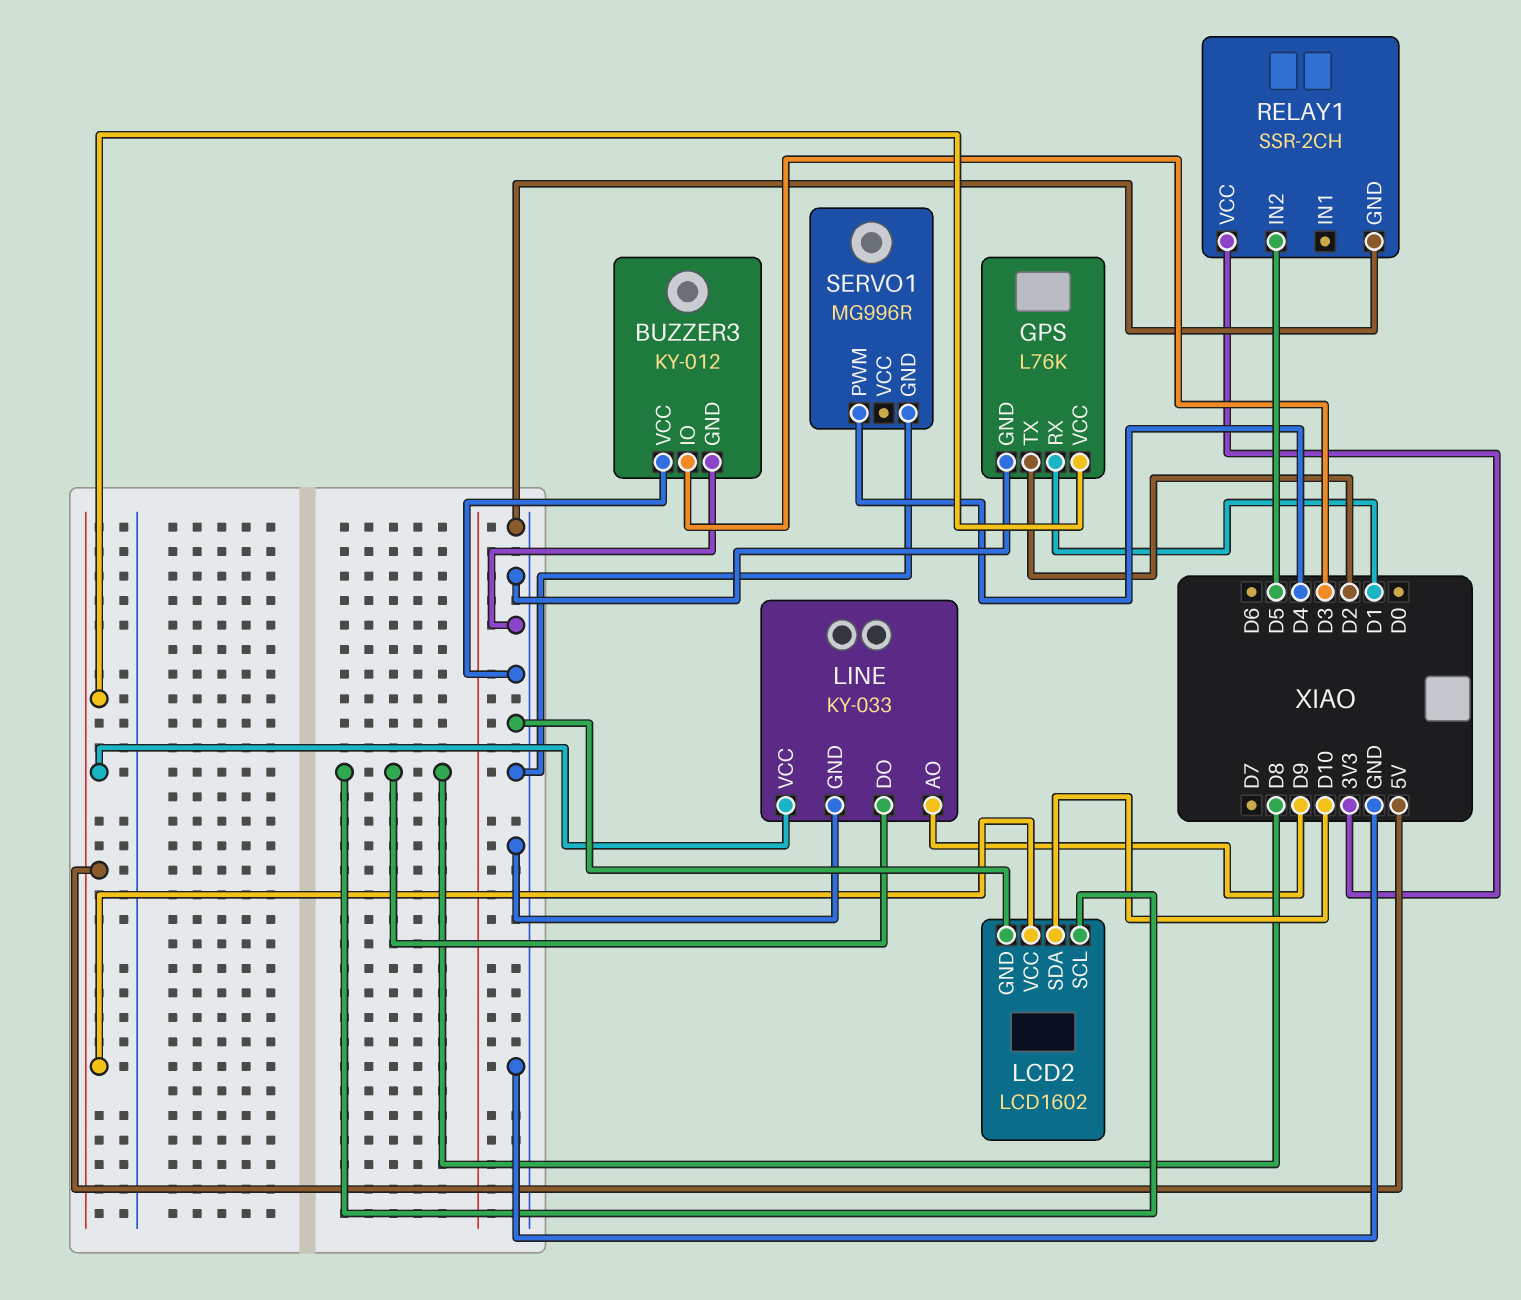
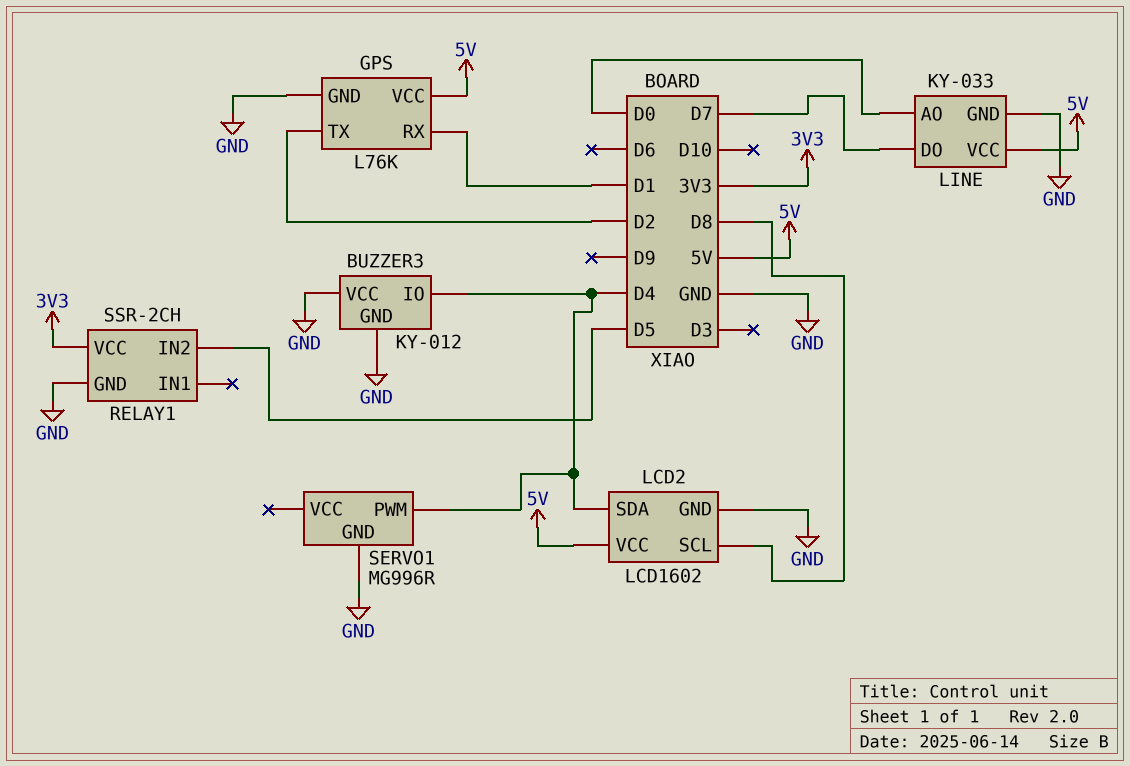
BUZZER3 pin IO: D3 -> D4
LCD2 pin SDA: D10 -> D4
LINE pin AO: D9 -> D0
LINE pin DO: D8 -> D7

